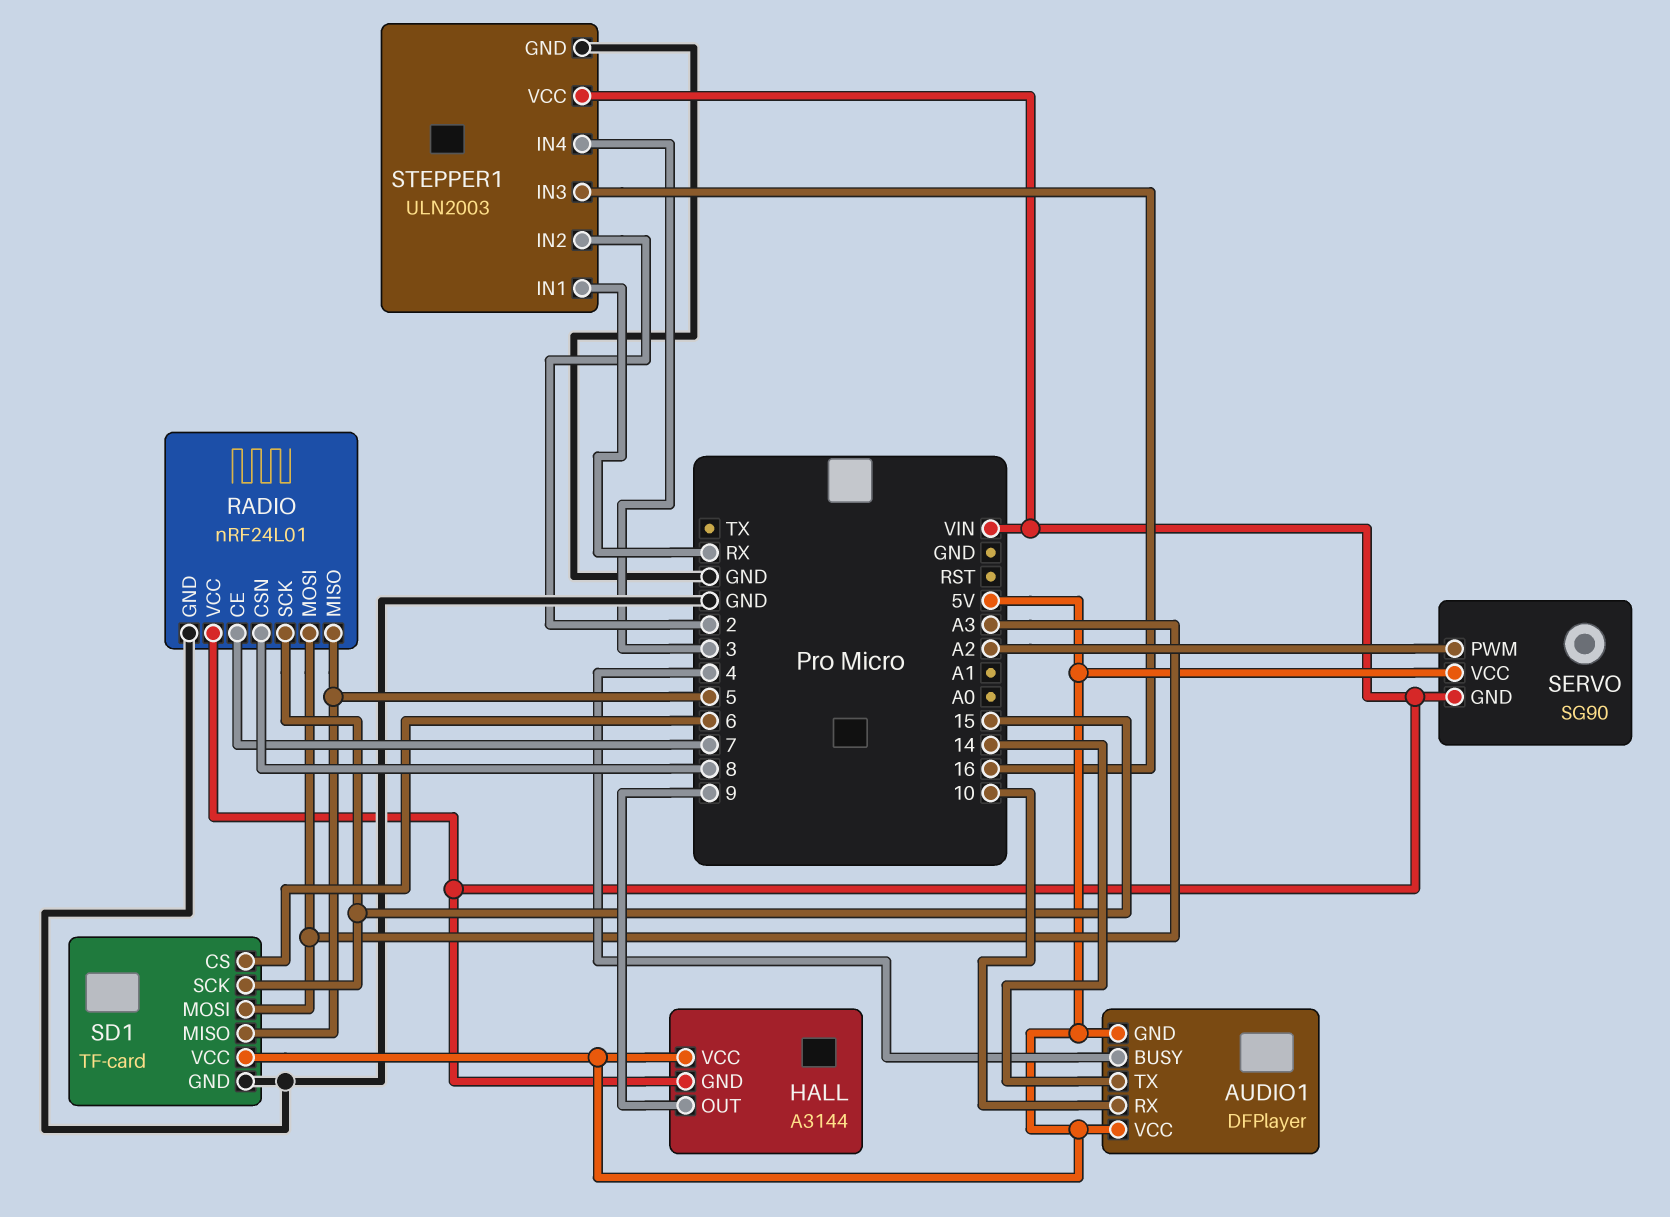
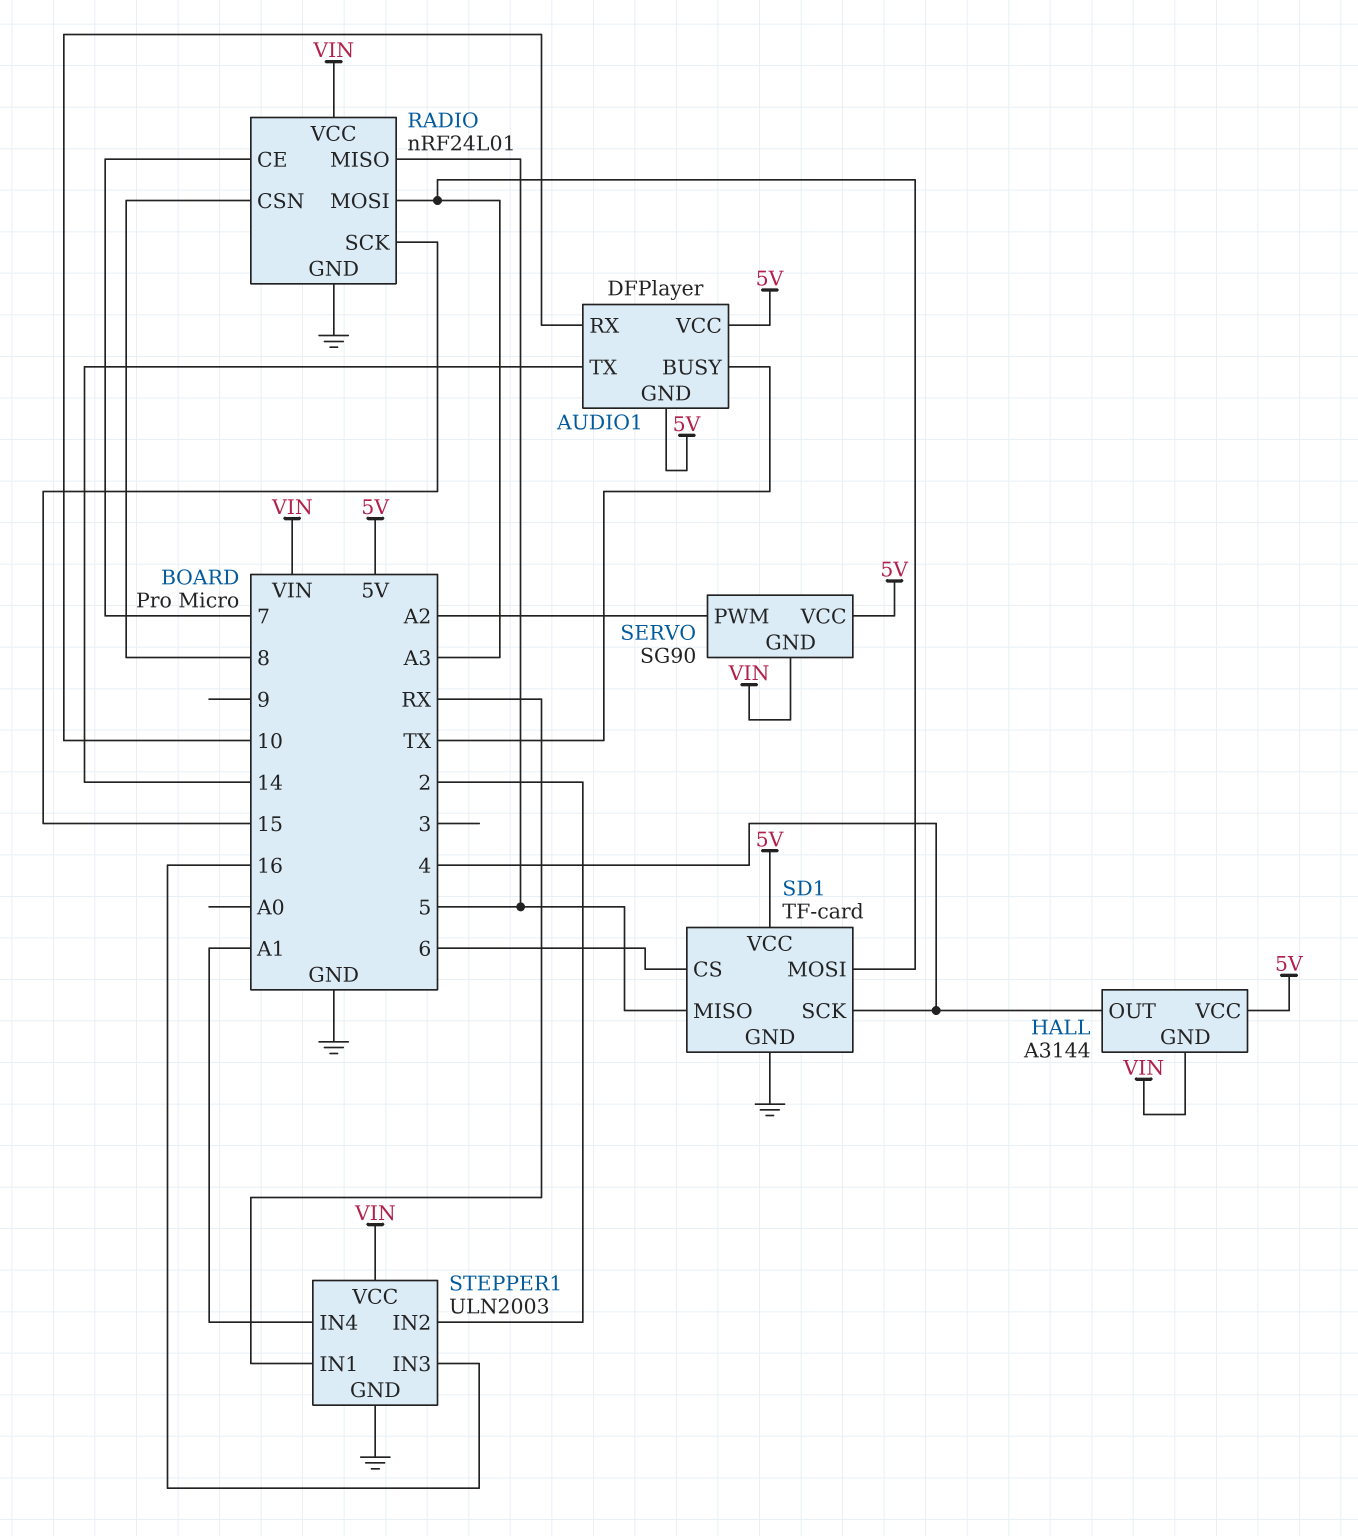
AUDIO1 pin BUSY: 4 -> TX
HALL pin OUT: 9 -> 4
SD1 pin SCK: 15 -> 4
STEPPER1 pin IN4: 3 -> A1

